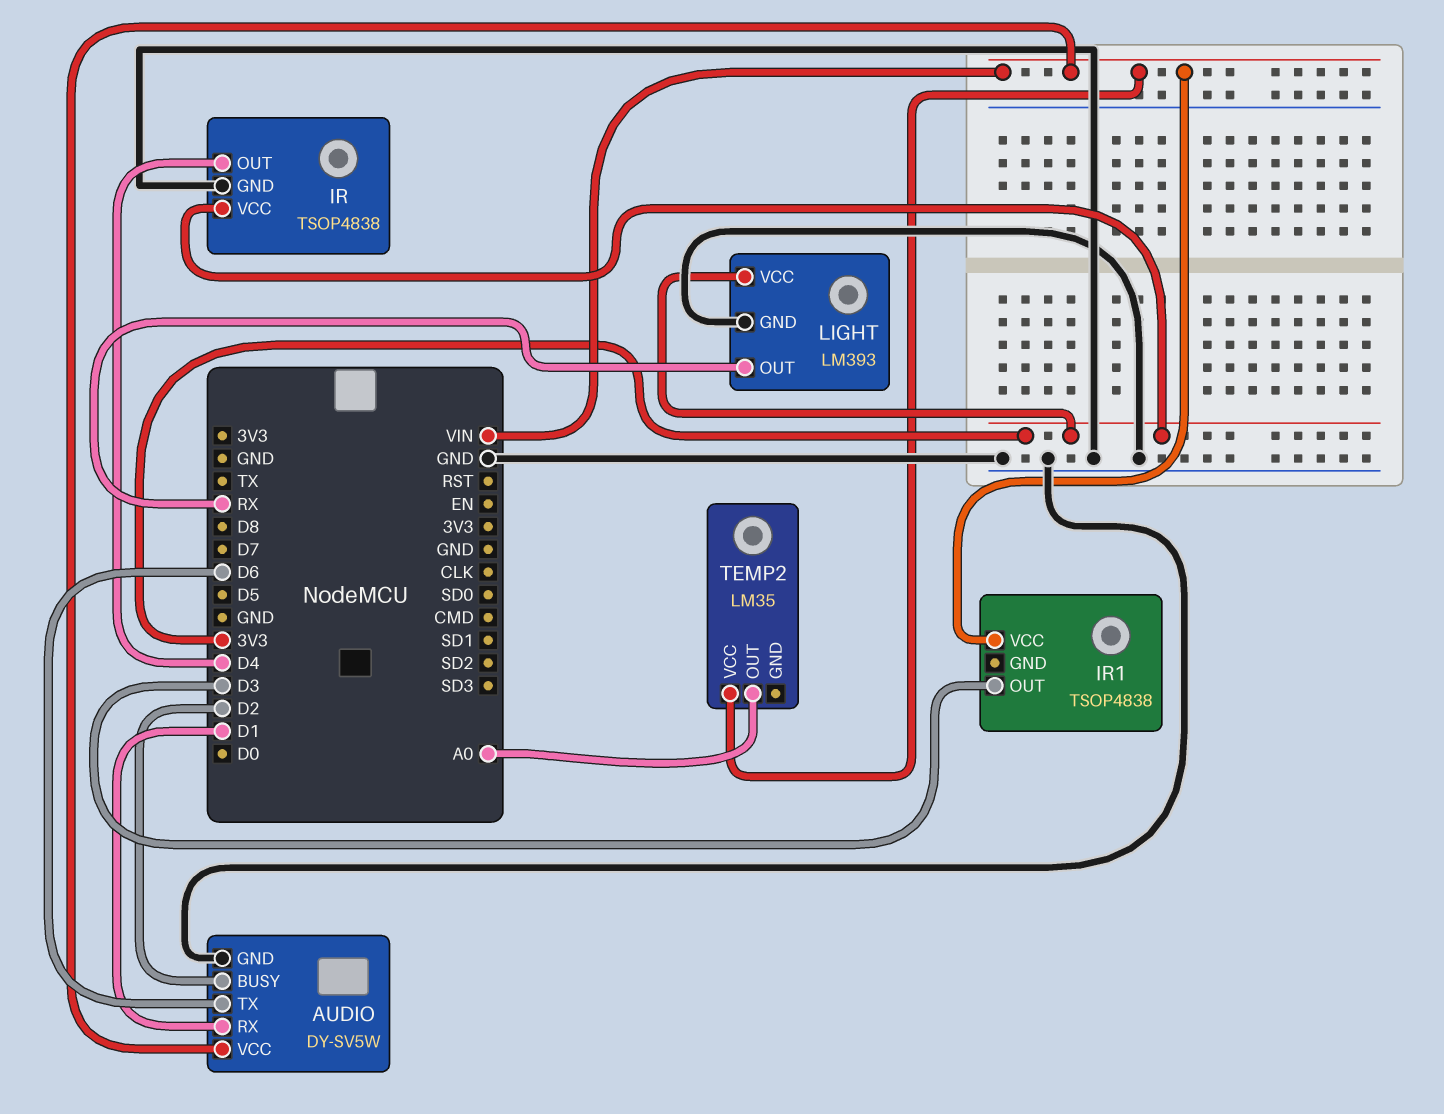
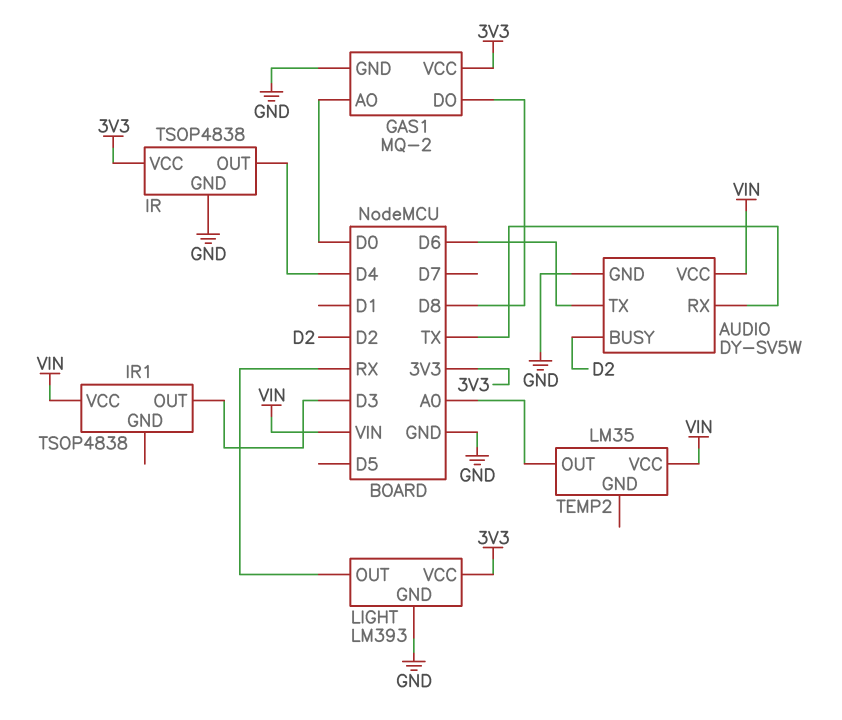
AUDIO pin RX: D1 -> TX
GAS1: none -> MQ-2
GAS1 pin AO: none -> D0
GAS1 pin DO: none -> D8
GAS1 pin GND: none -> GND
GAS1 pin VCC: none -> 3V3

